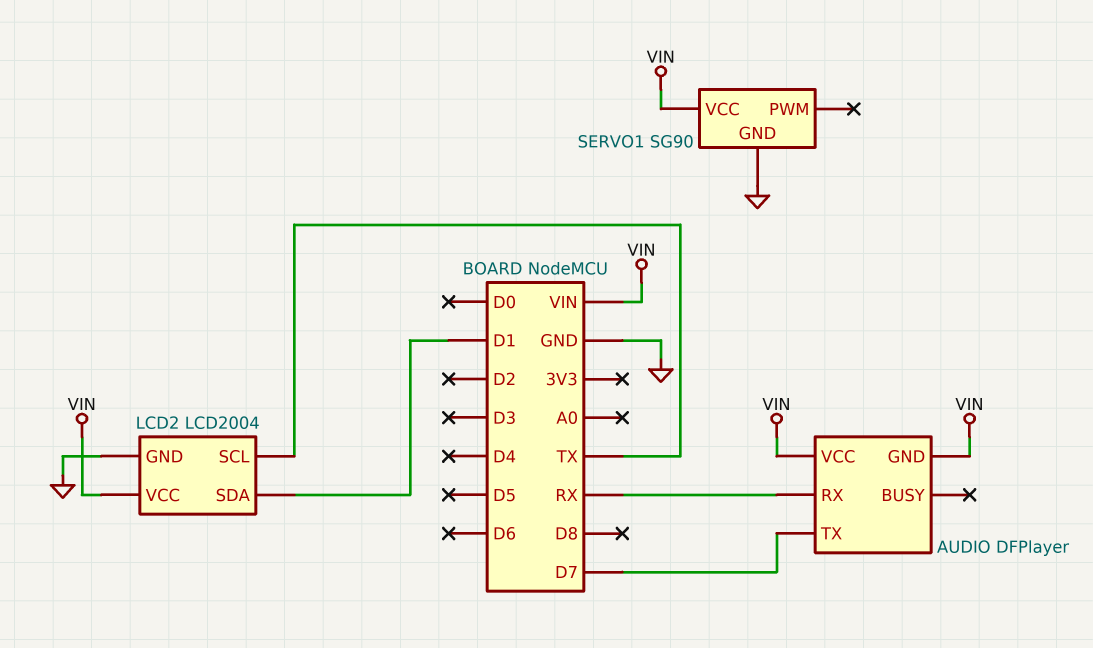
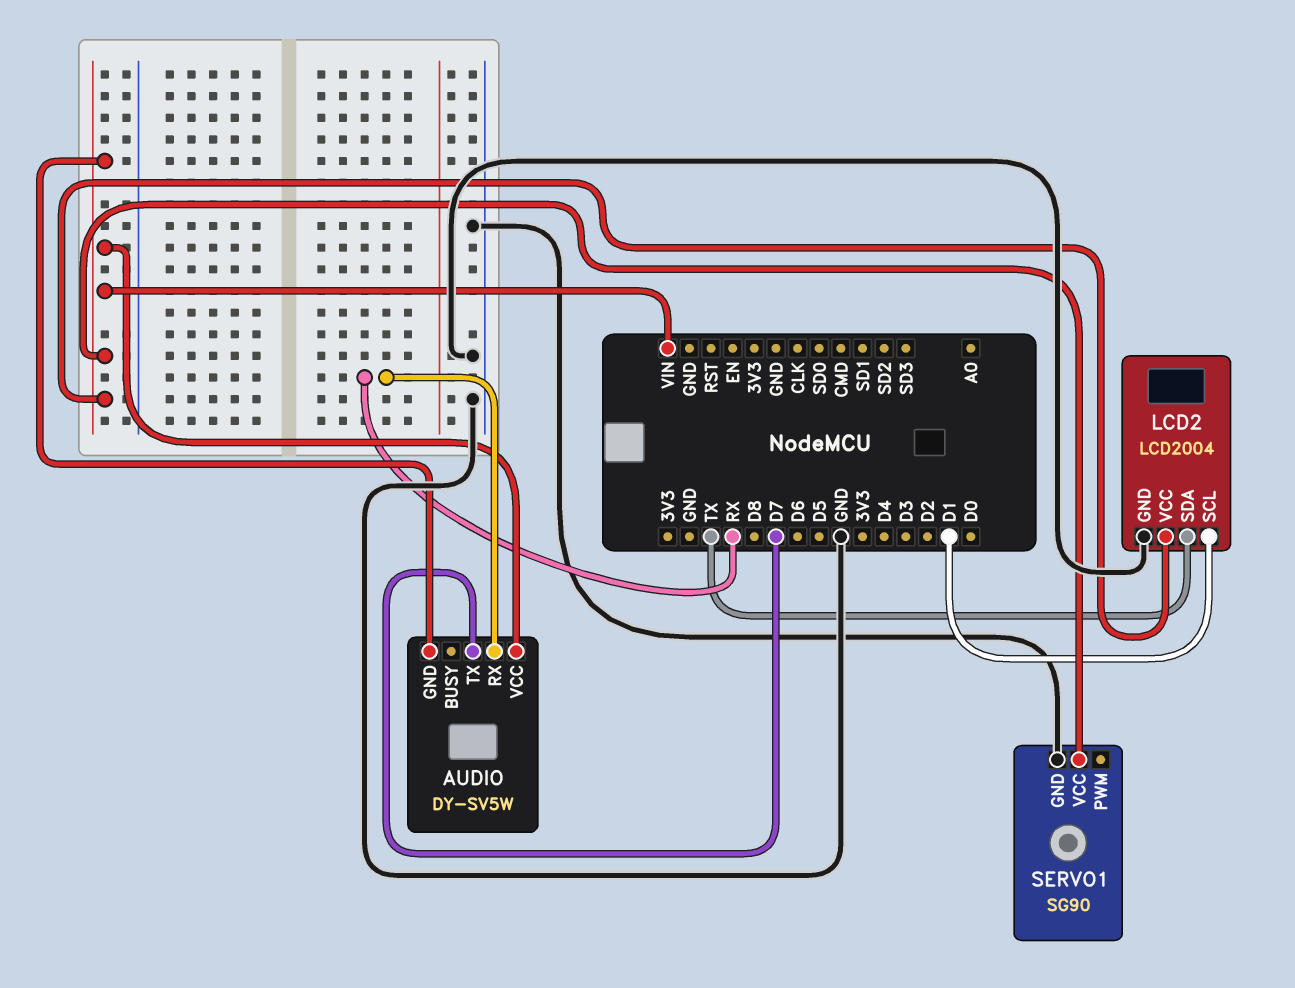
AUDIO: DFPlayer -> DY-SV5W
LCD2 pin SCL: TX -> D1
LCD2 pin SDA: D1 -> TX

